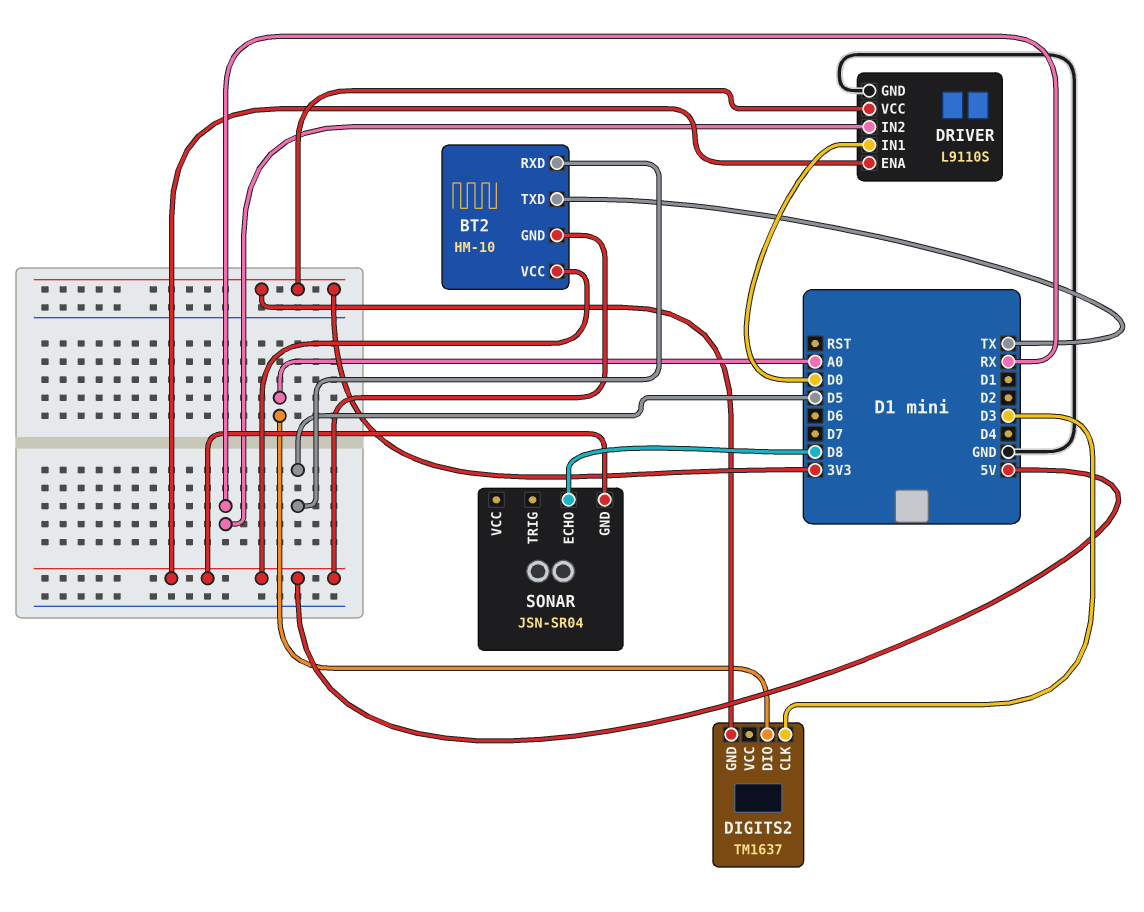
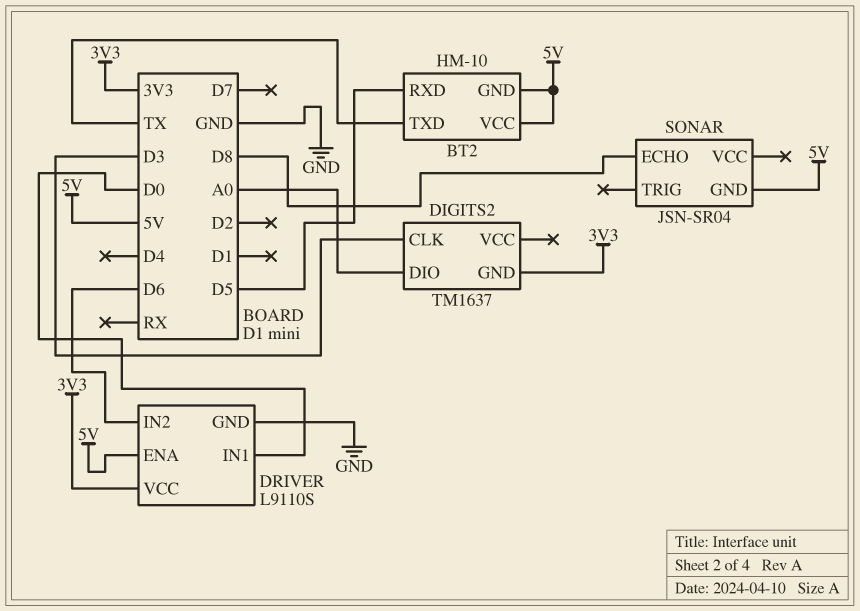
DRIVER pin IN2: RX -> D6

